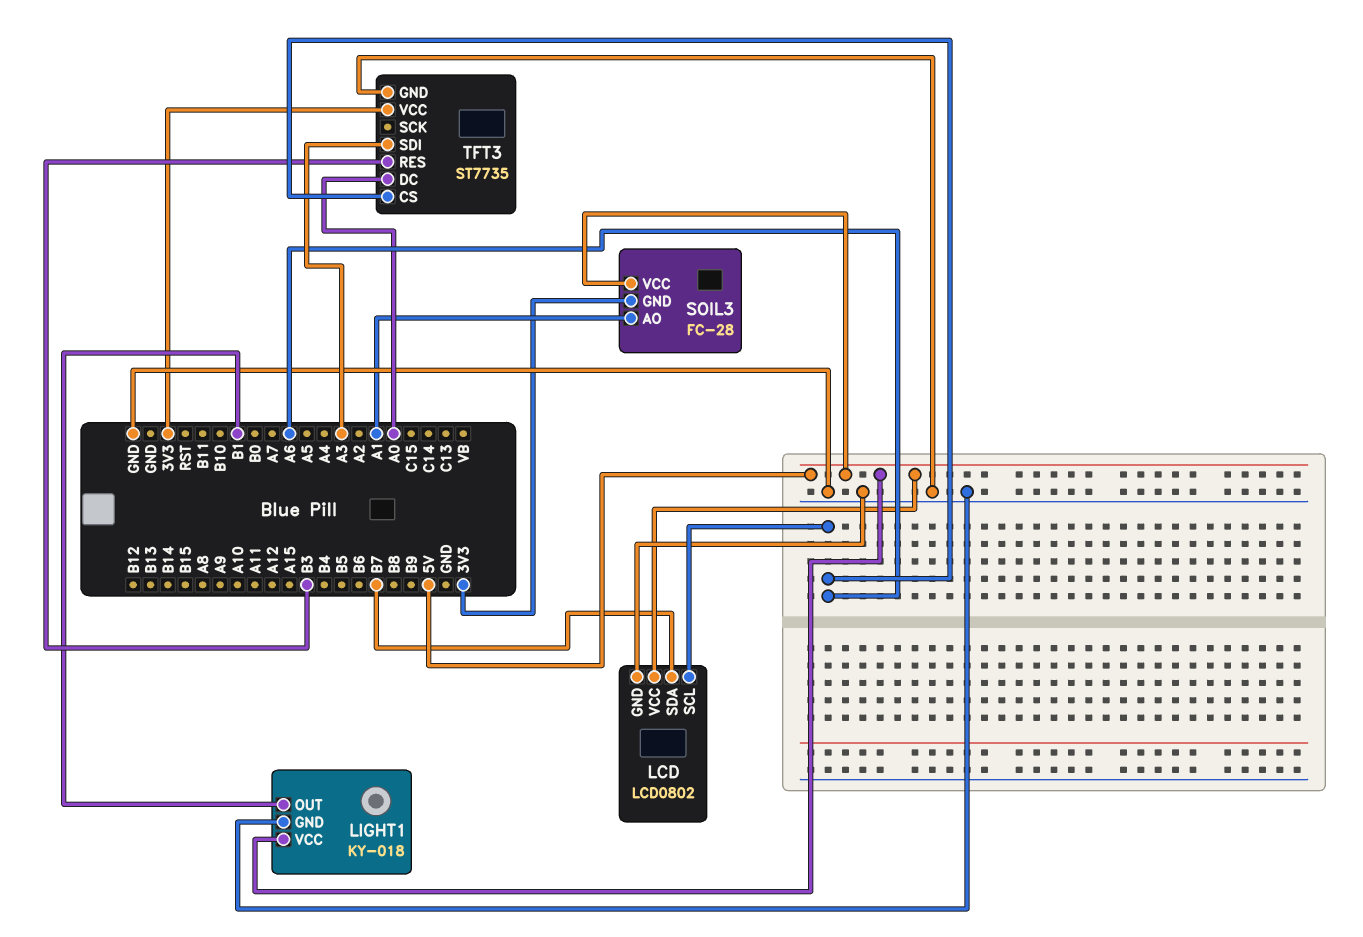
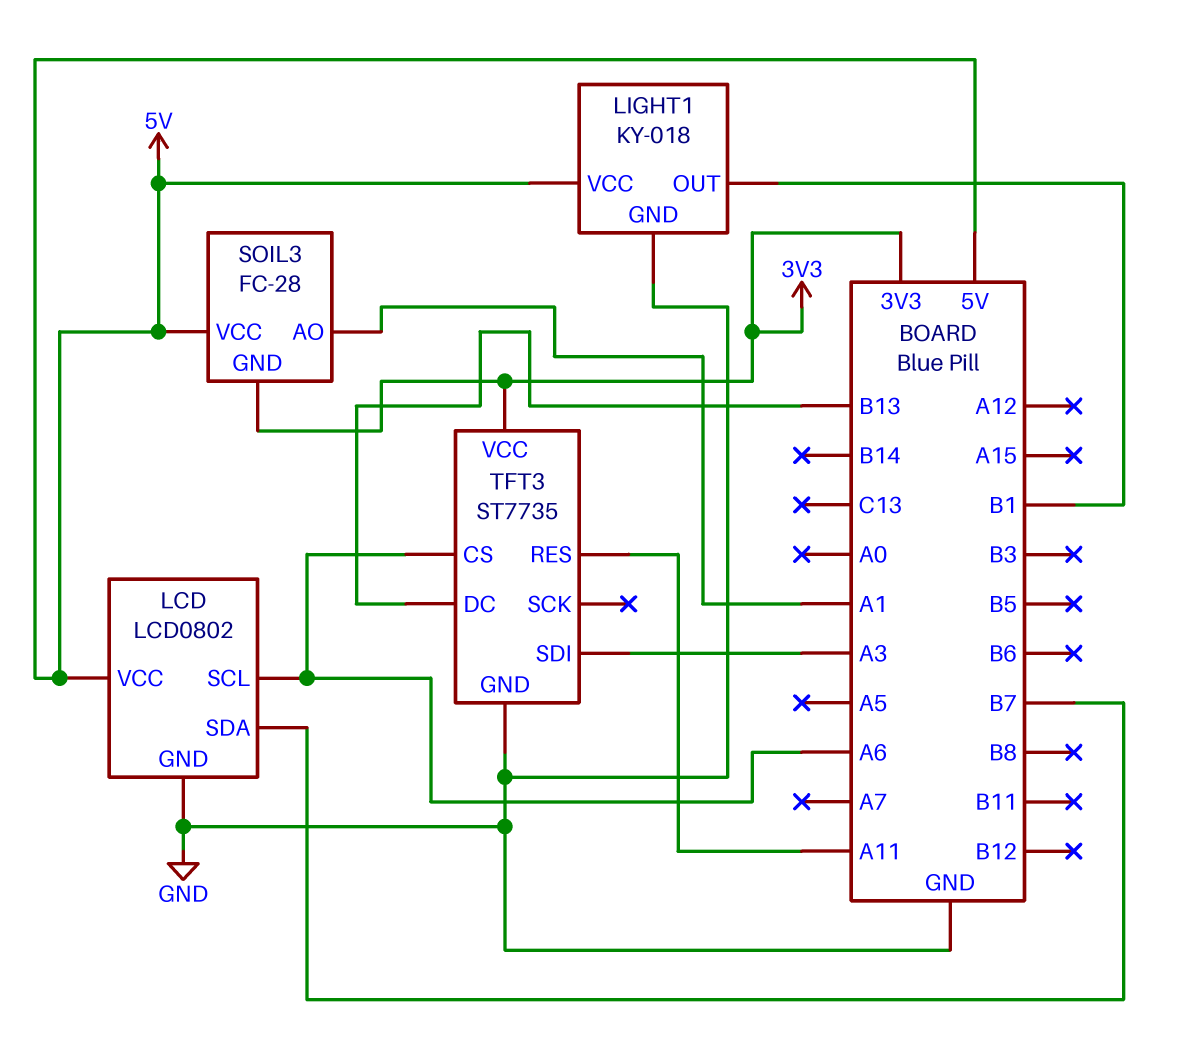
TFT3 pin DC: A0 -> B13
TFT3 pin RES: B3 -> A11

